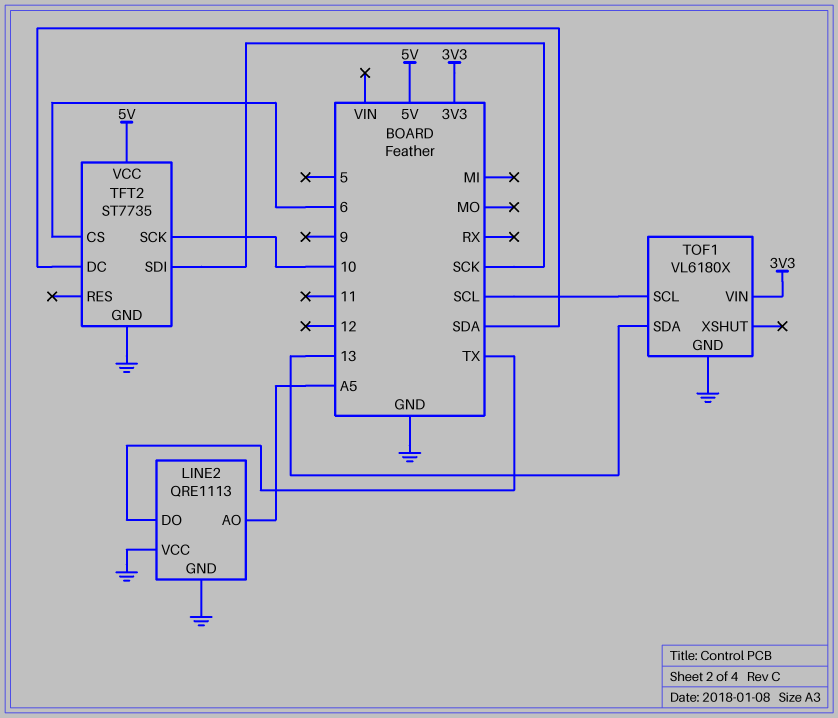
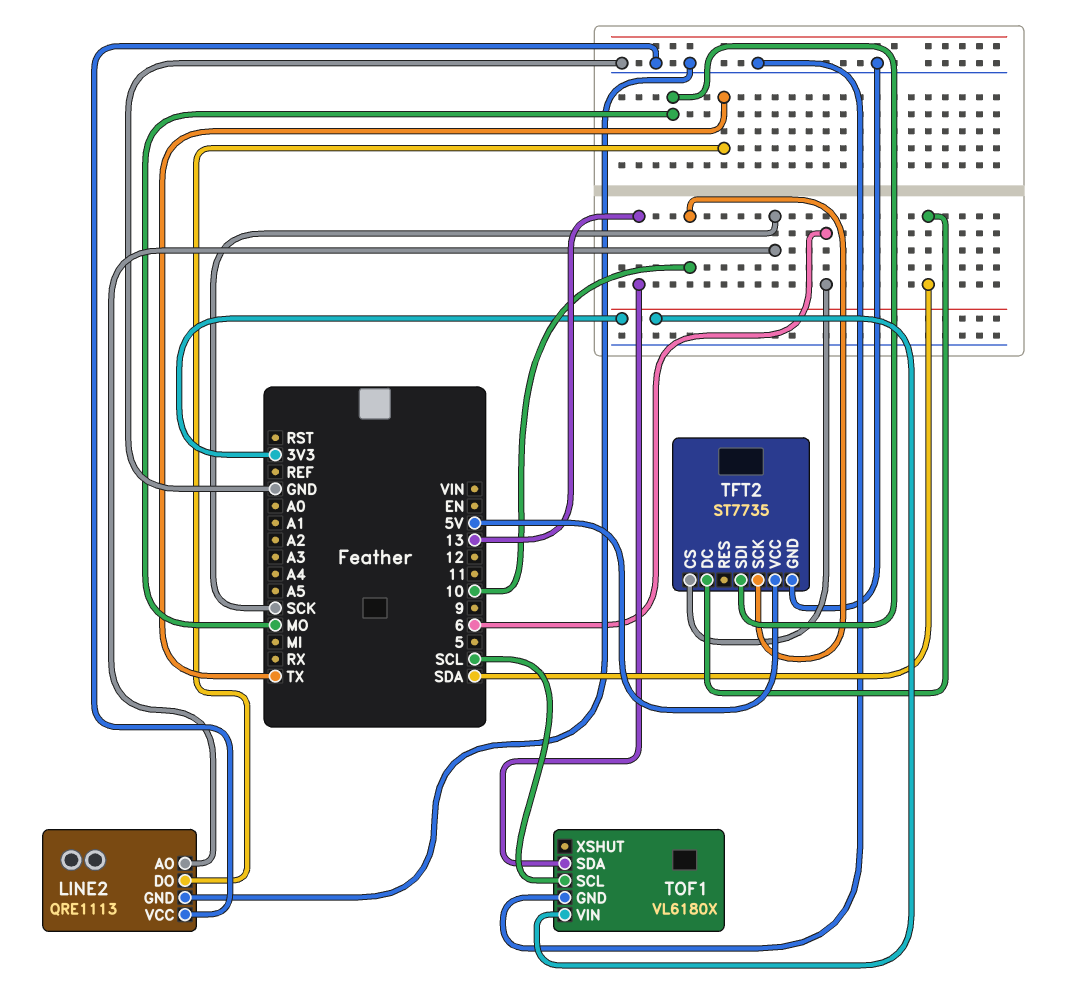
LINE2 pin AO: A5 -> SCK
TFT2 pin SDI: SCK -> MO

